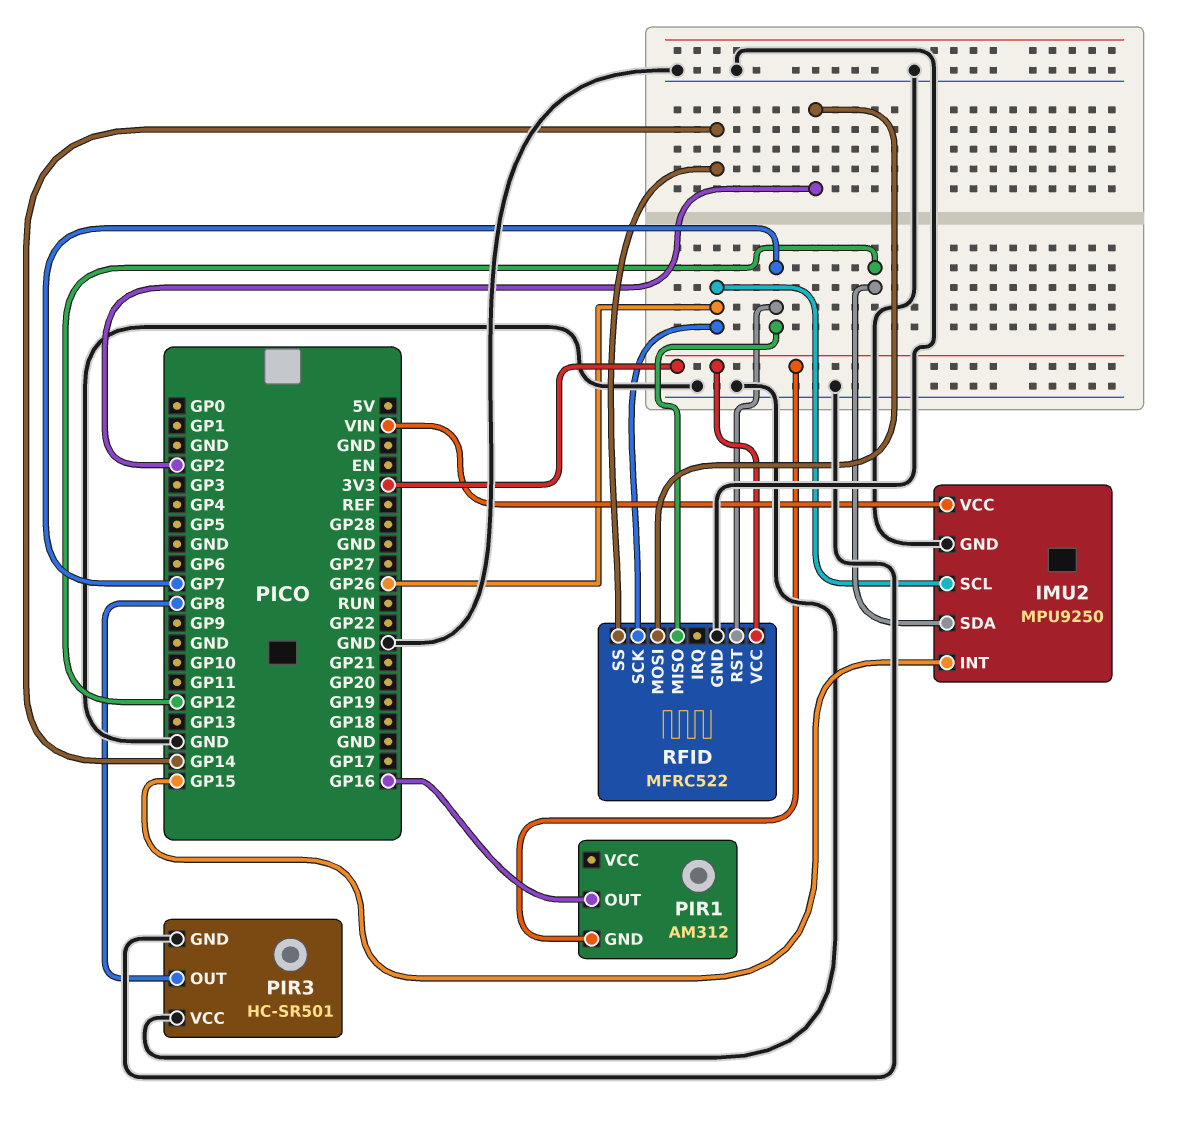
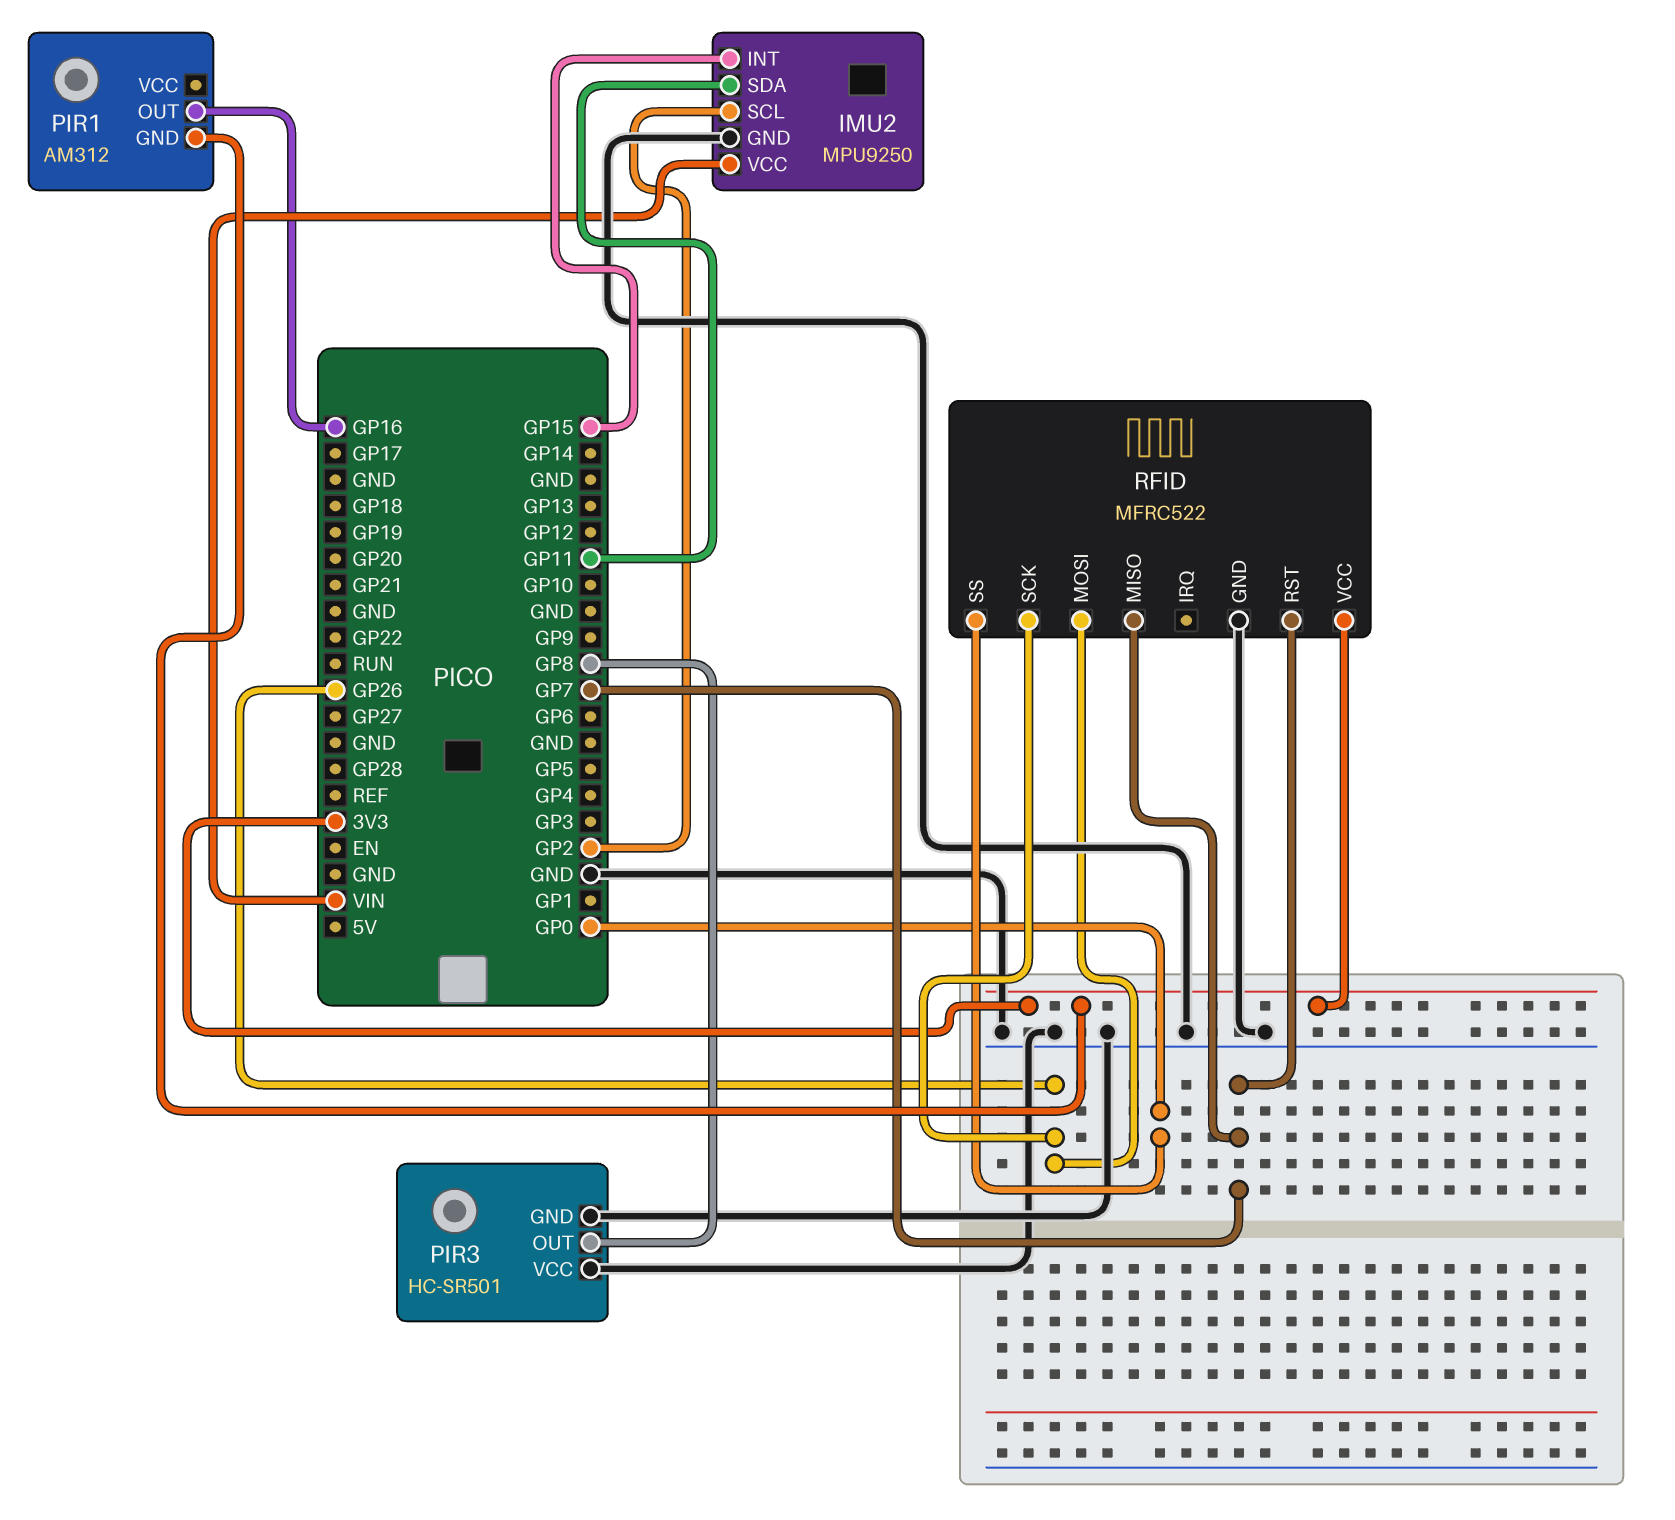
IMU2 pin SCL: GP26 -> GP2
IMU2 pin SDA: GP12 -> GP11
RFID pin MOSI: GP2 -> GP26
RFID pin SS: GP14 -> GP0

